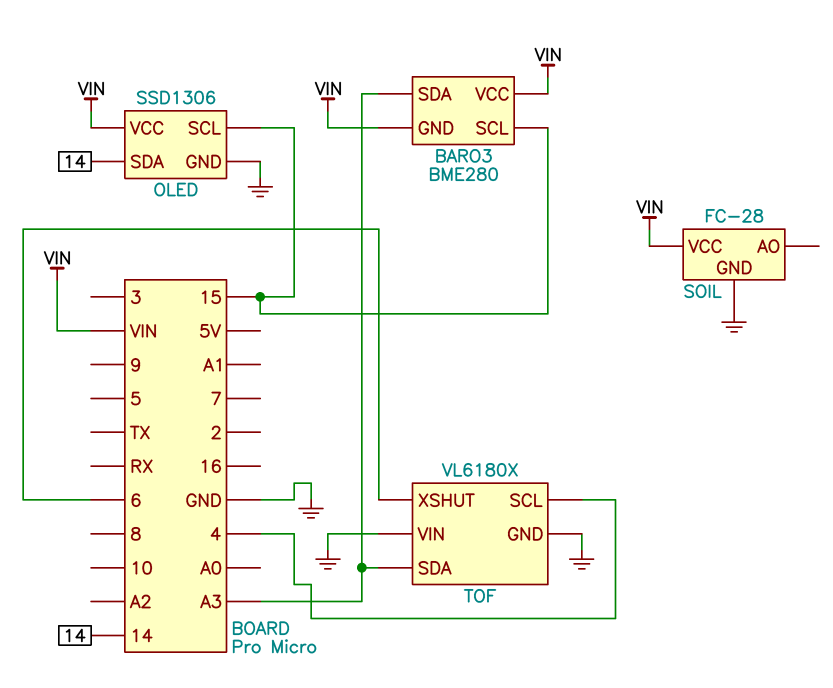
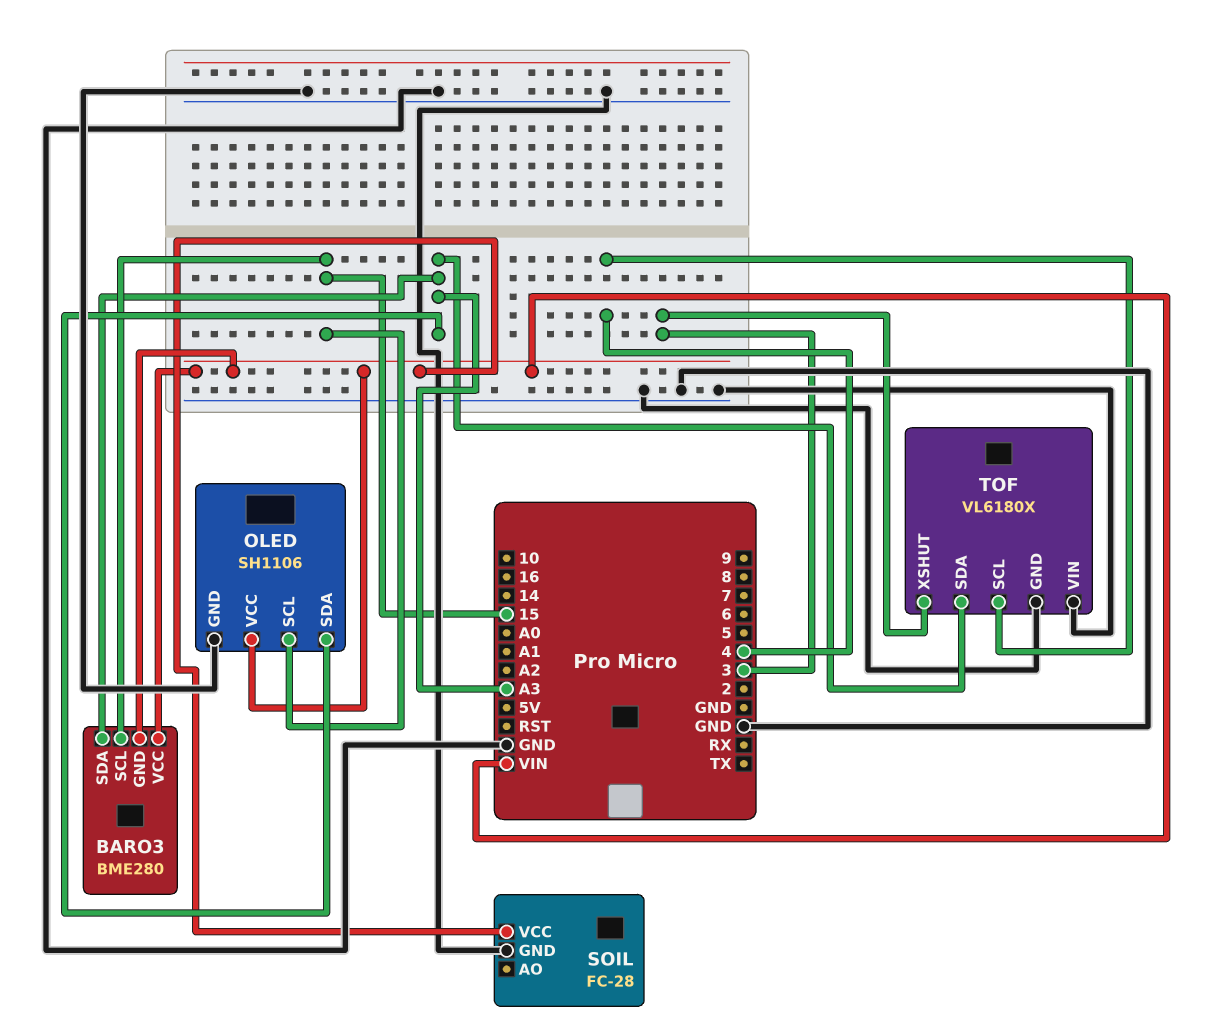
OLED: SSD1306 -> SH1106
OLED pin SDA: 14 -> A3
TOF pin XSHUT: 6 -> 3

